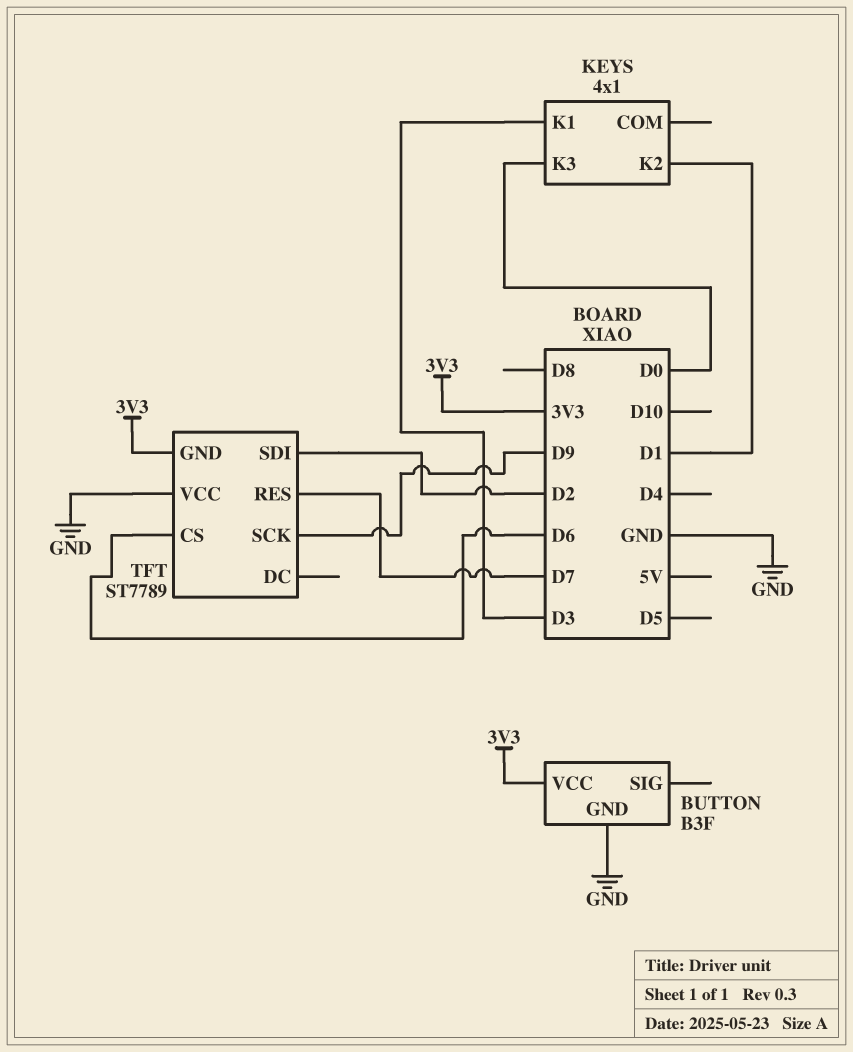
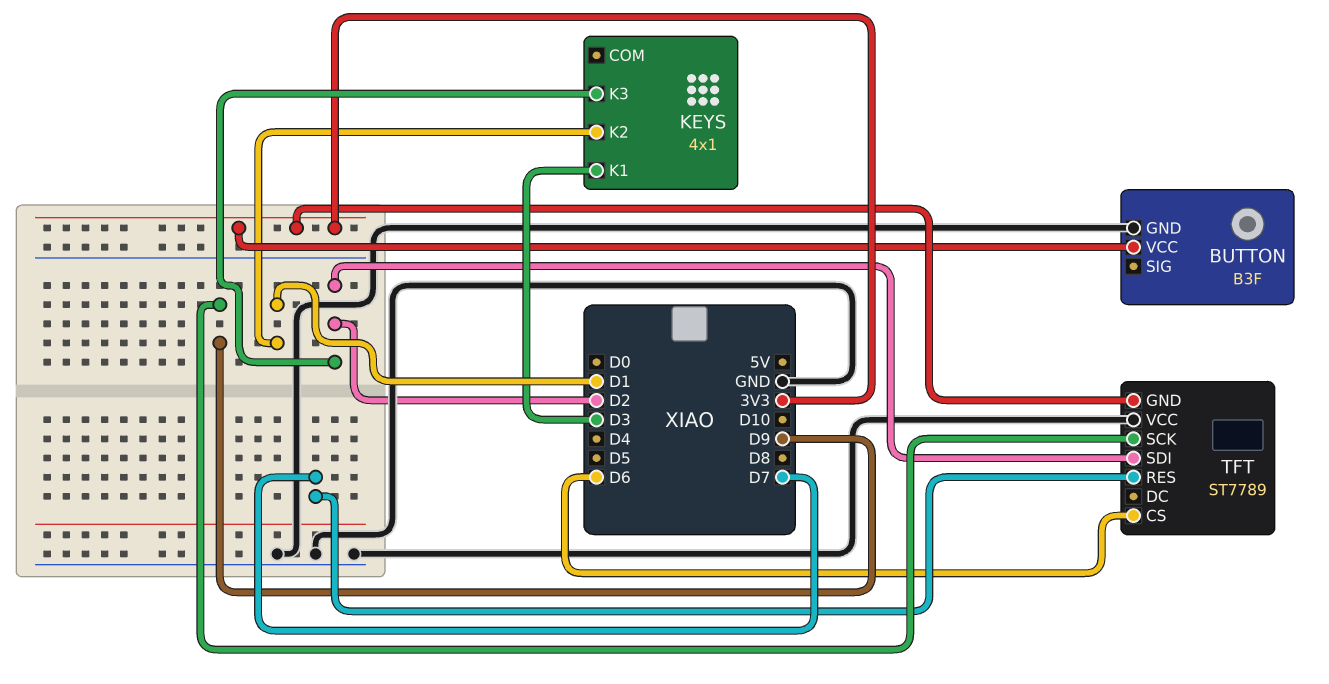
KEYS pin K3: D0 -> D2

